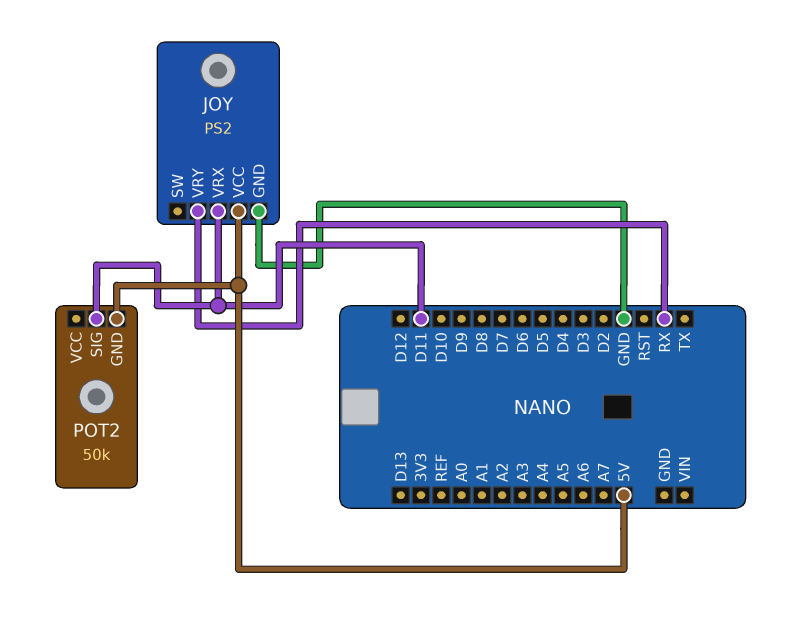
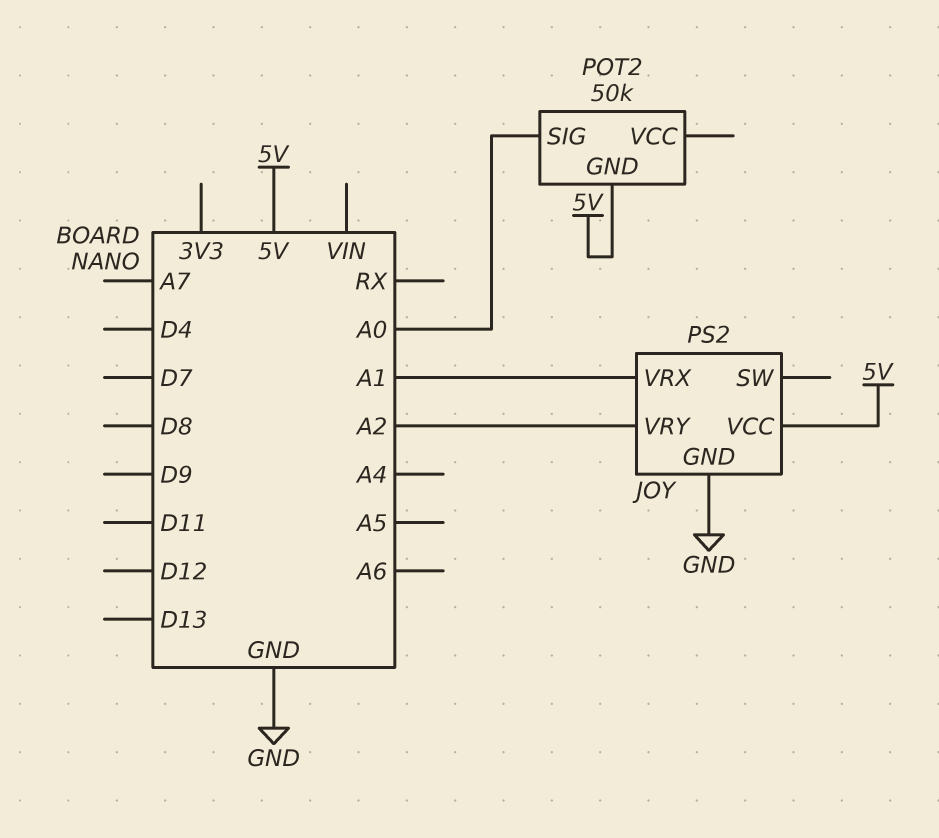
JOY pin VRX: D11 -> A1
JOY pin VRY: RX -> A2
POT2 pin SIG: D11 -> A0

